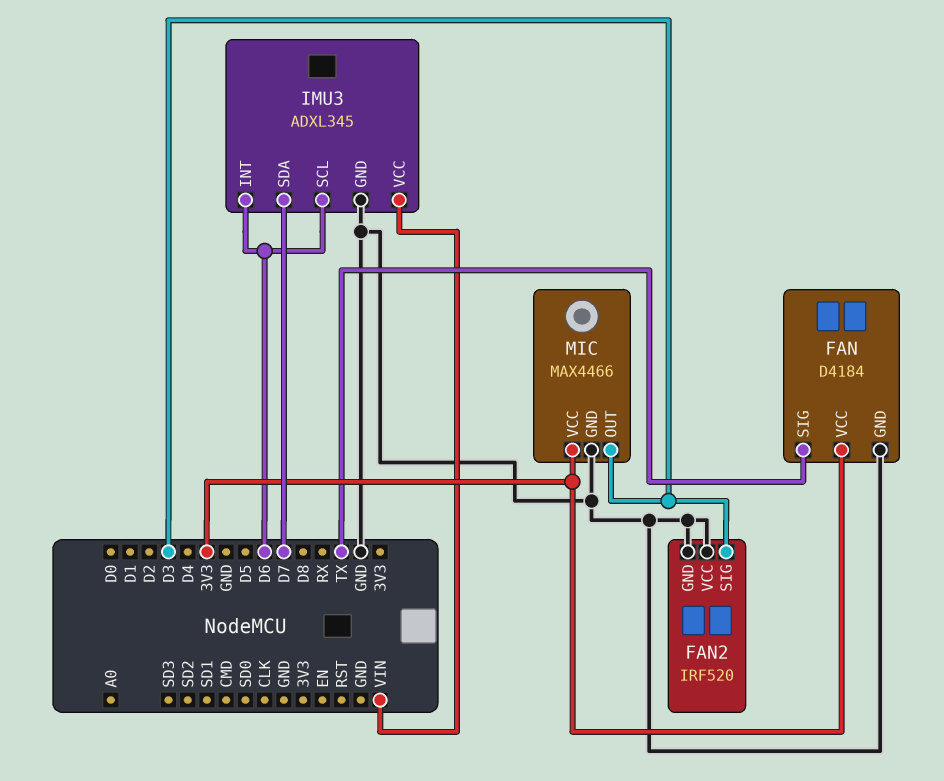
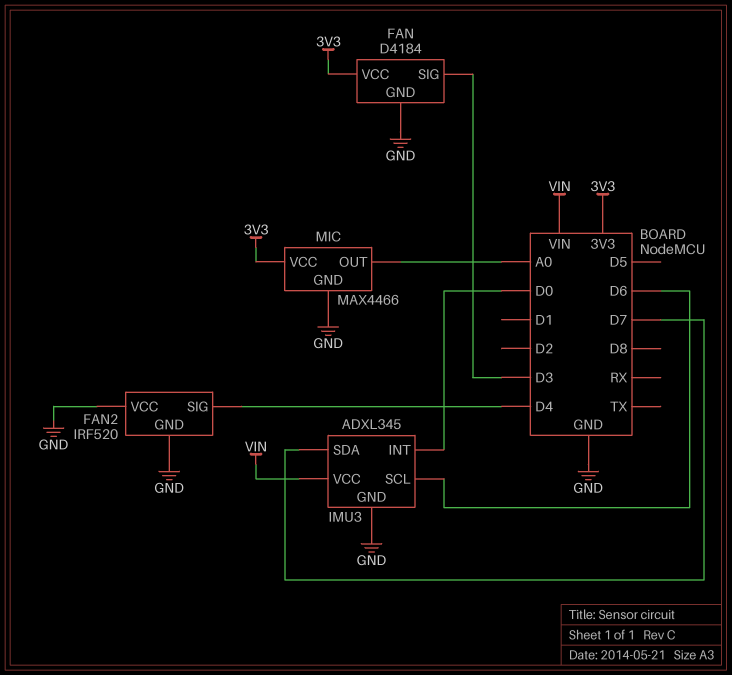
FAN pin SIG: TX -> D3
FAN2 pin SIG: D3 -> D4
IMU3 pin INT: D6 -> D0
MIC pin OUT: D3 -> A0

